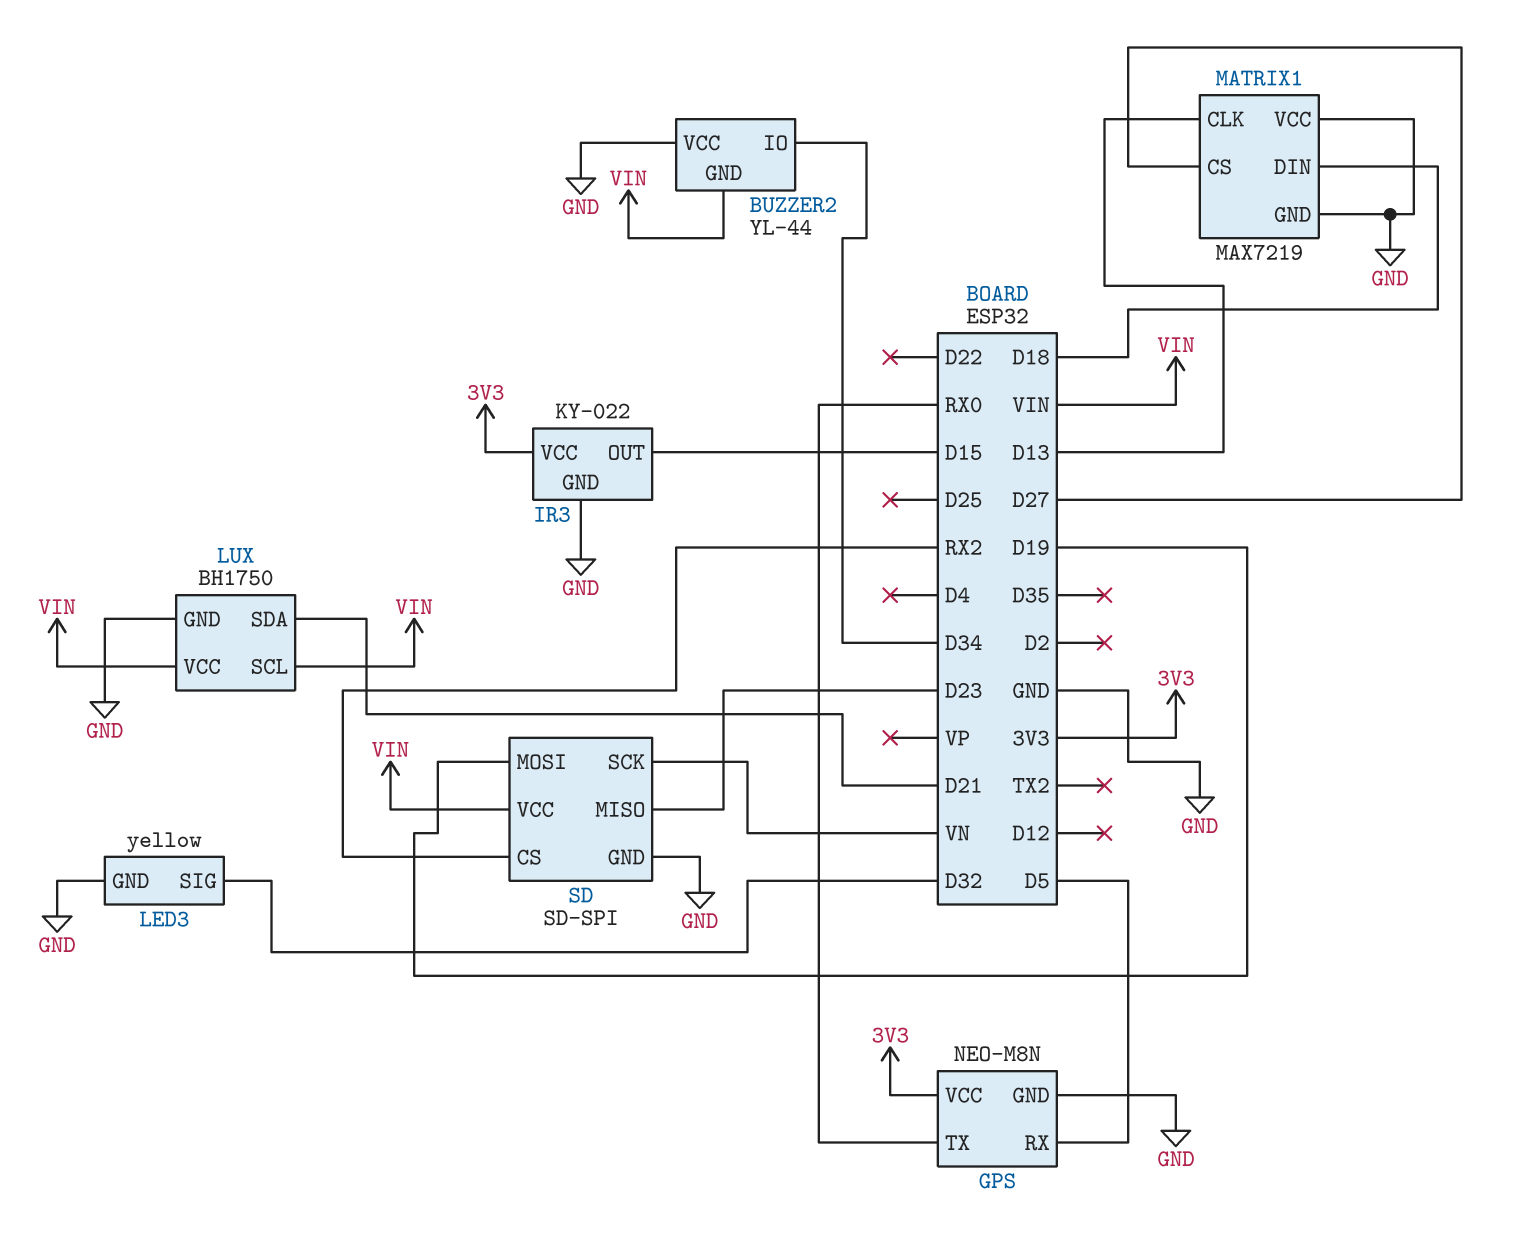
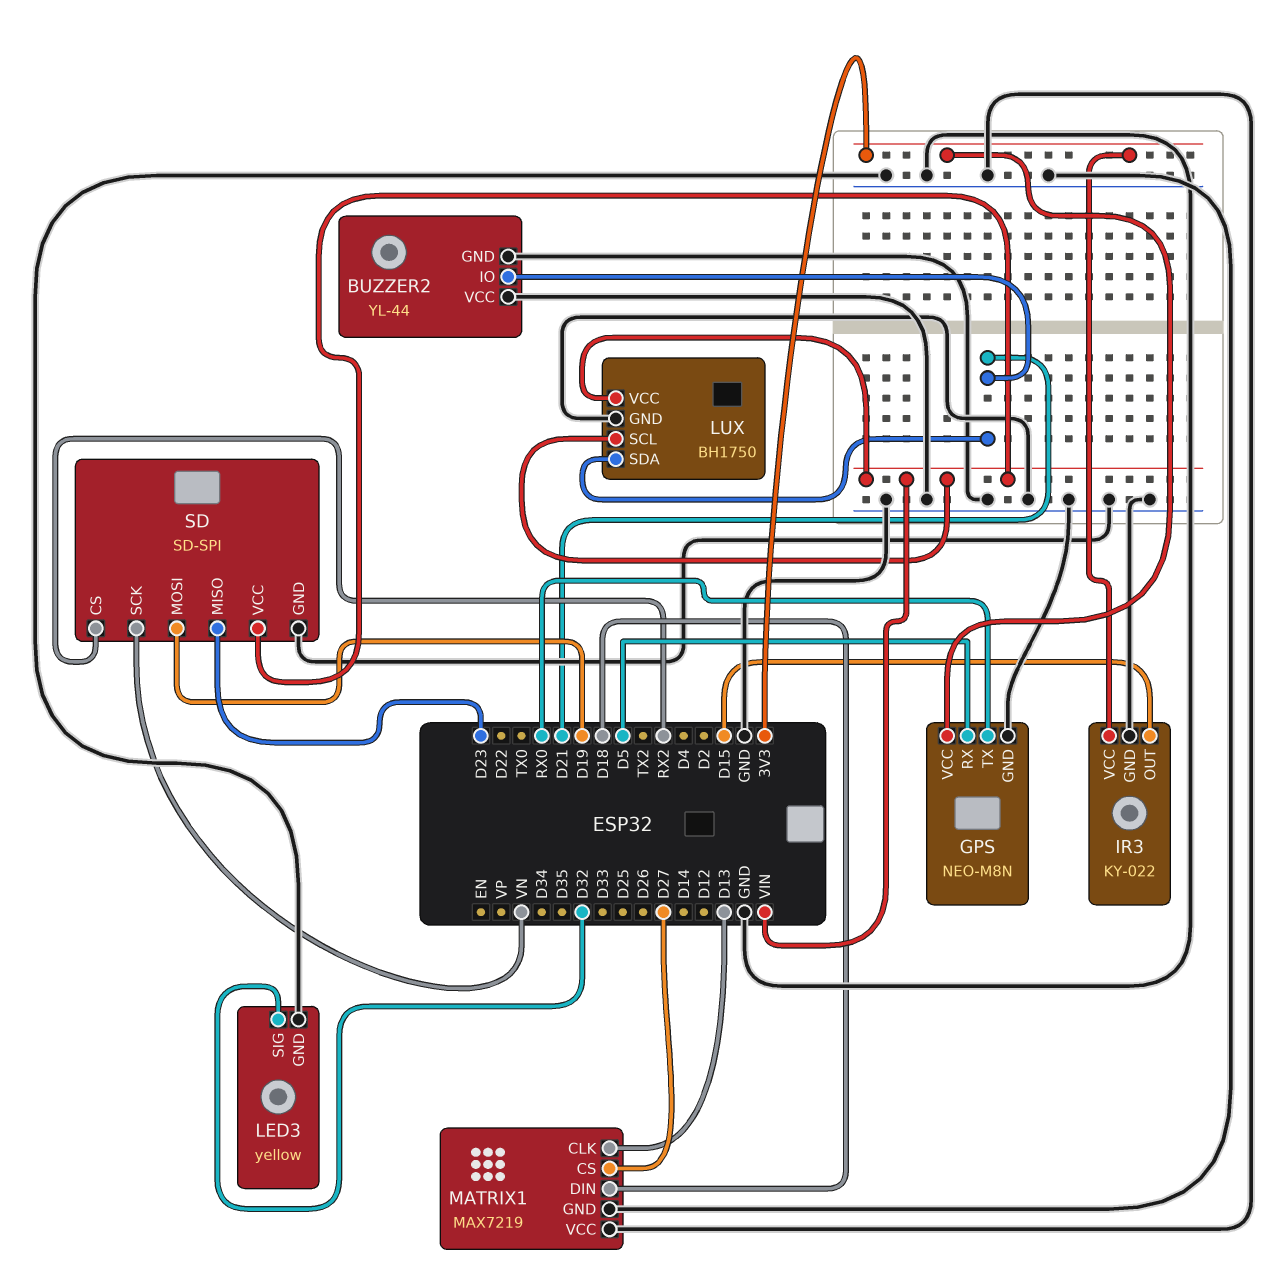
BUZZER2 pin GND: VIN -> GND
BUZZER2 pin IO: D34 -> D21

